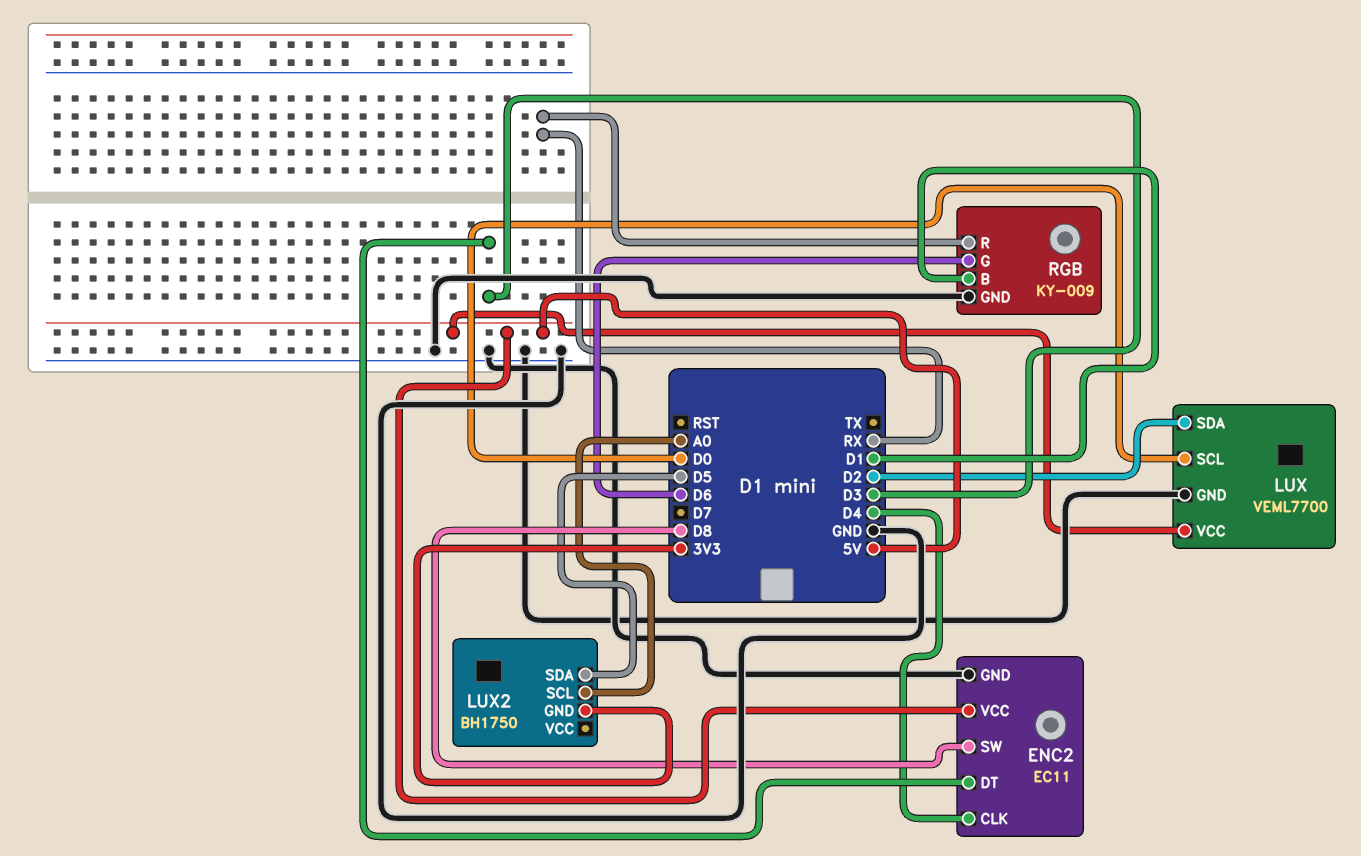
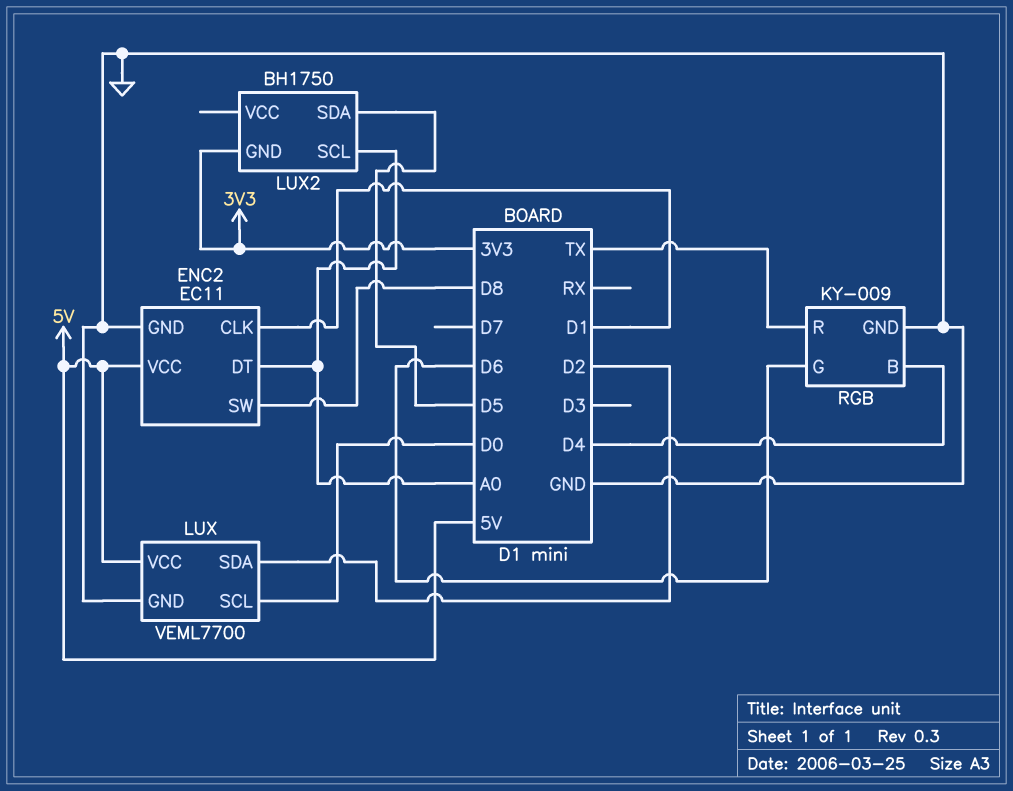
ENC2 pin CLK: D4 -> D1
ENC2 pin DT: D3 -> A0
RGB pin B: D1 -> D4
RGB pin R: RX -> TX

